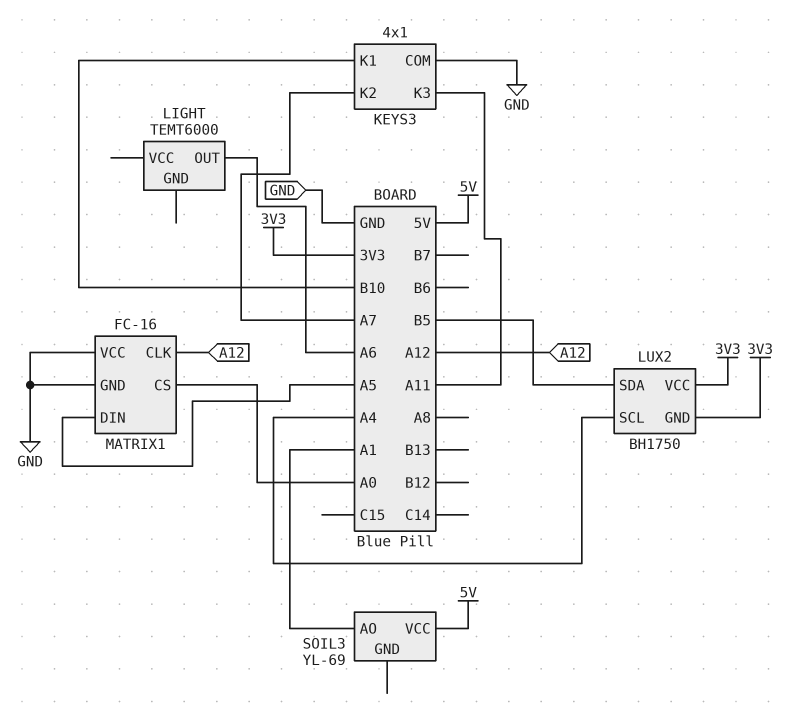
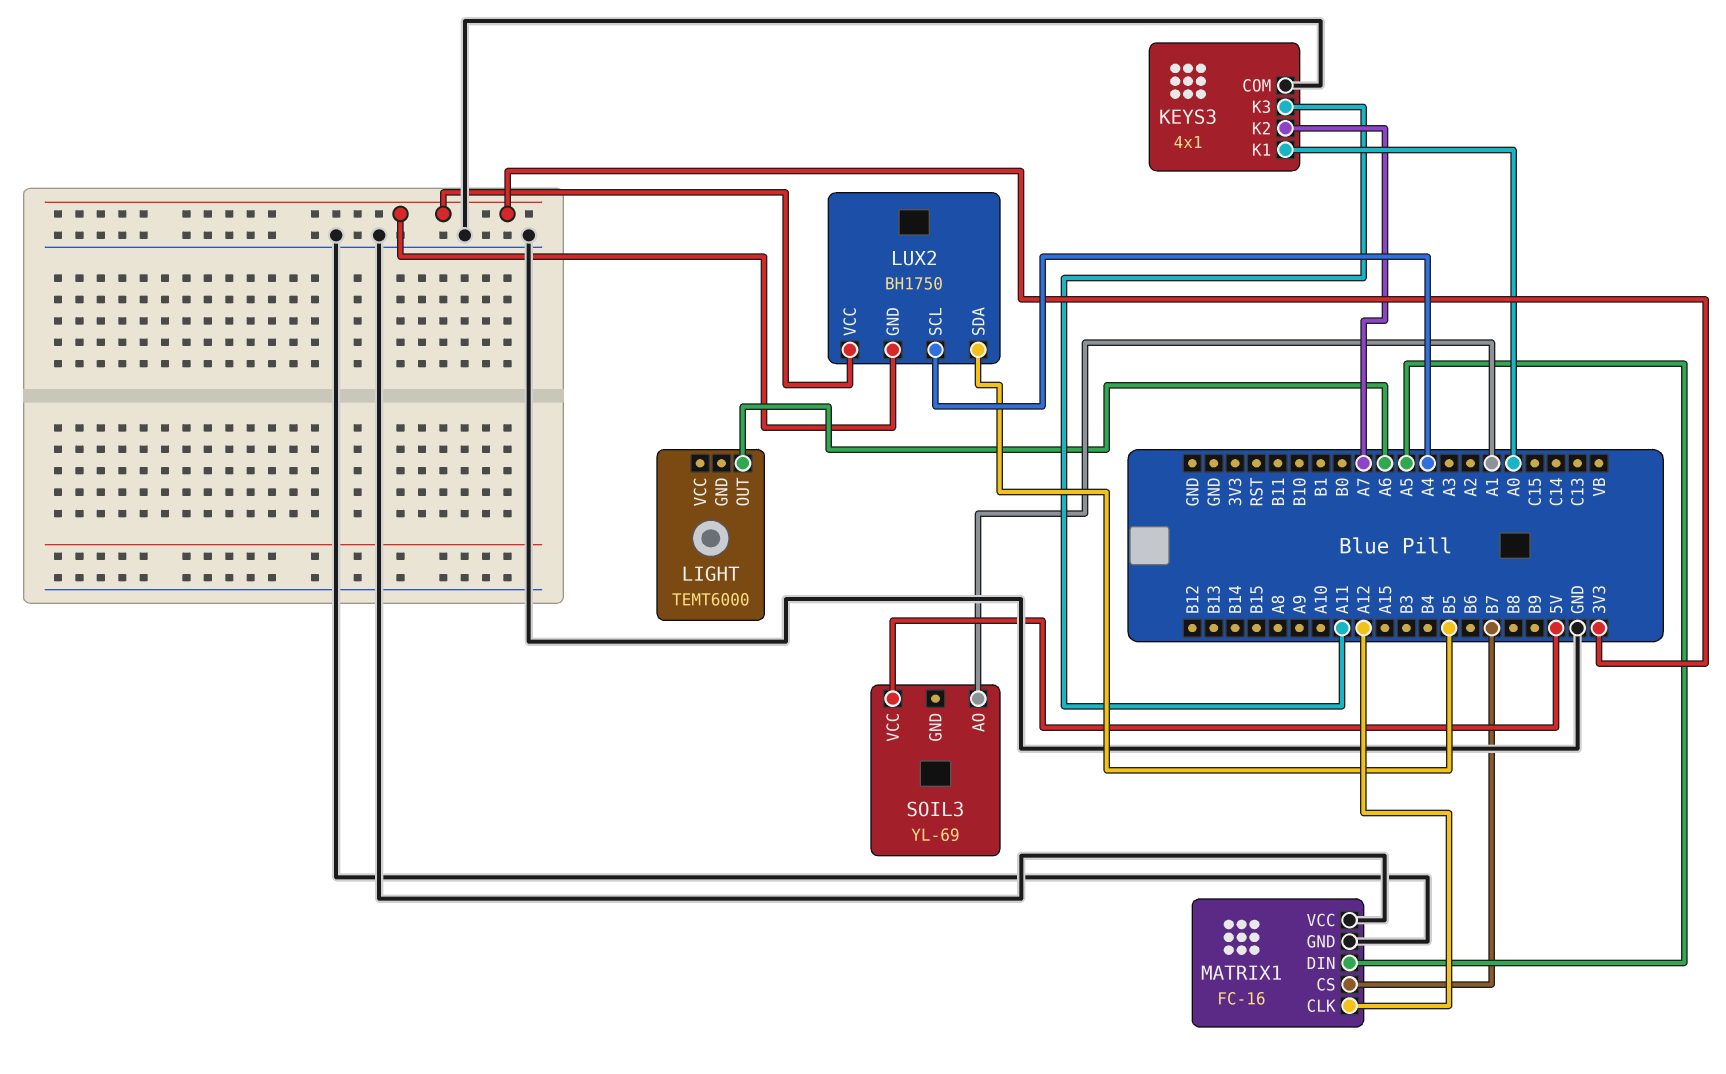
KEYS3 pin K1: B10 -> A0
MATRIX1 pin CS: A0 -> B7

